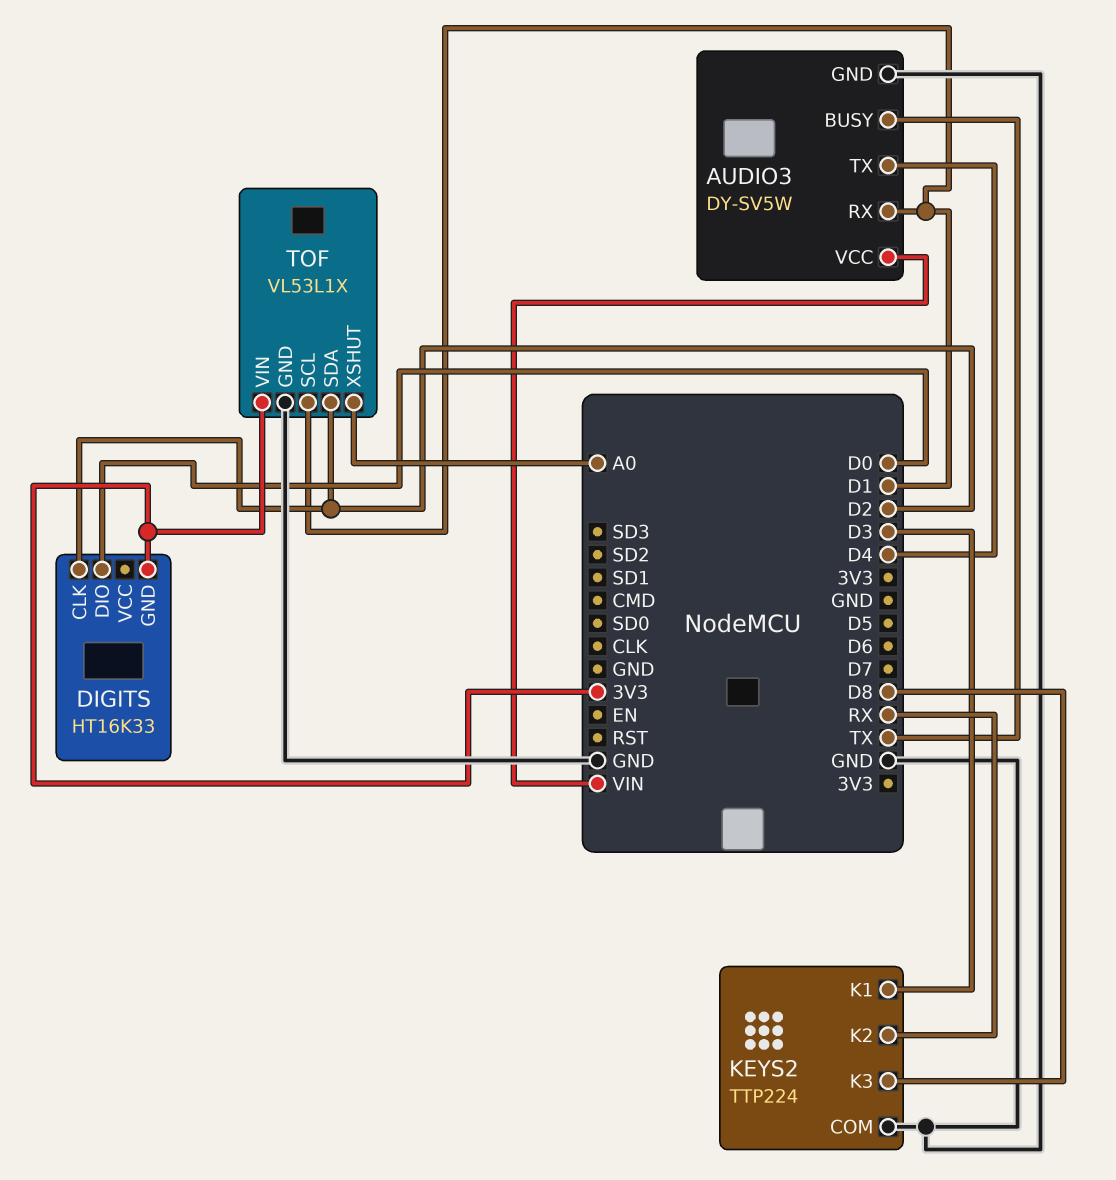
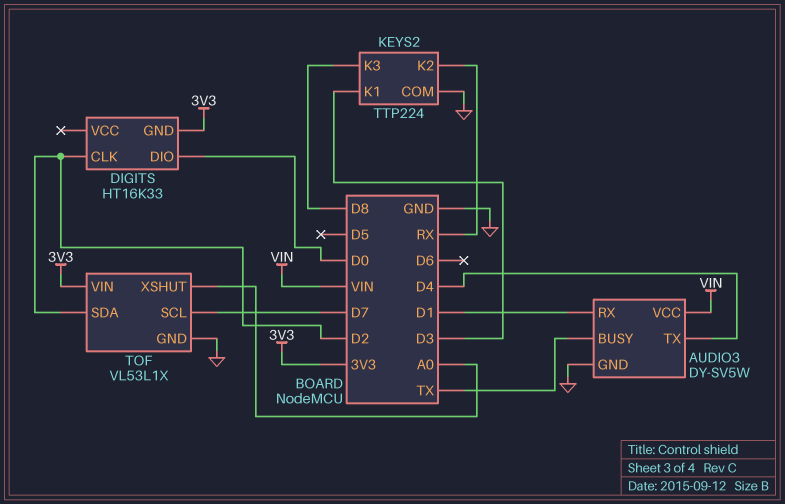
TOF pin SCL: D1 -> D7

